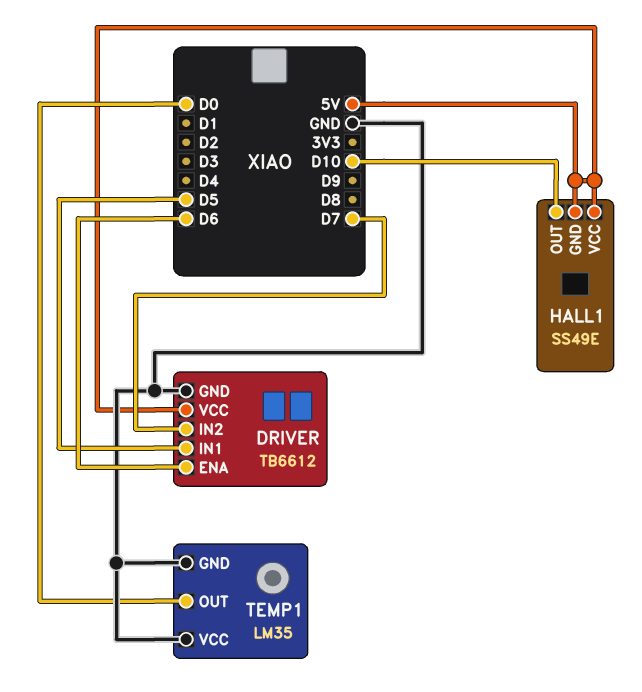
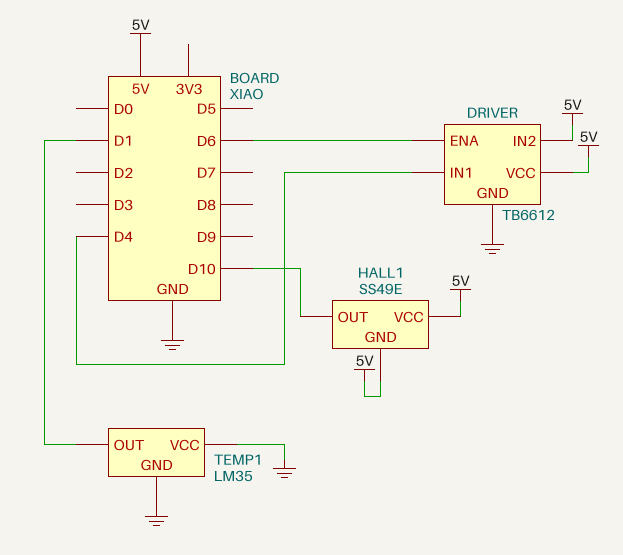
DRIVER pin IN1: D5 -> D4
DRIVER pin IN2: D7 -> 5V
TEMP1 pin OUT: D0 -> D1

